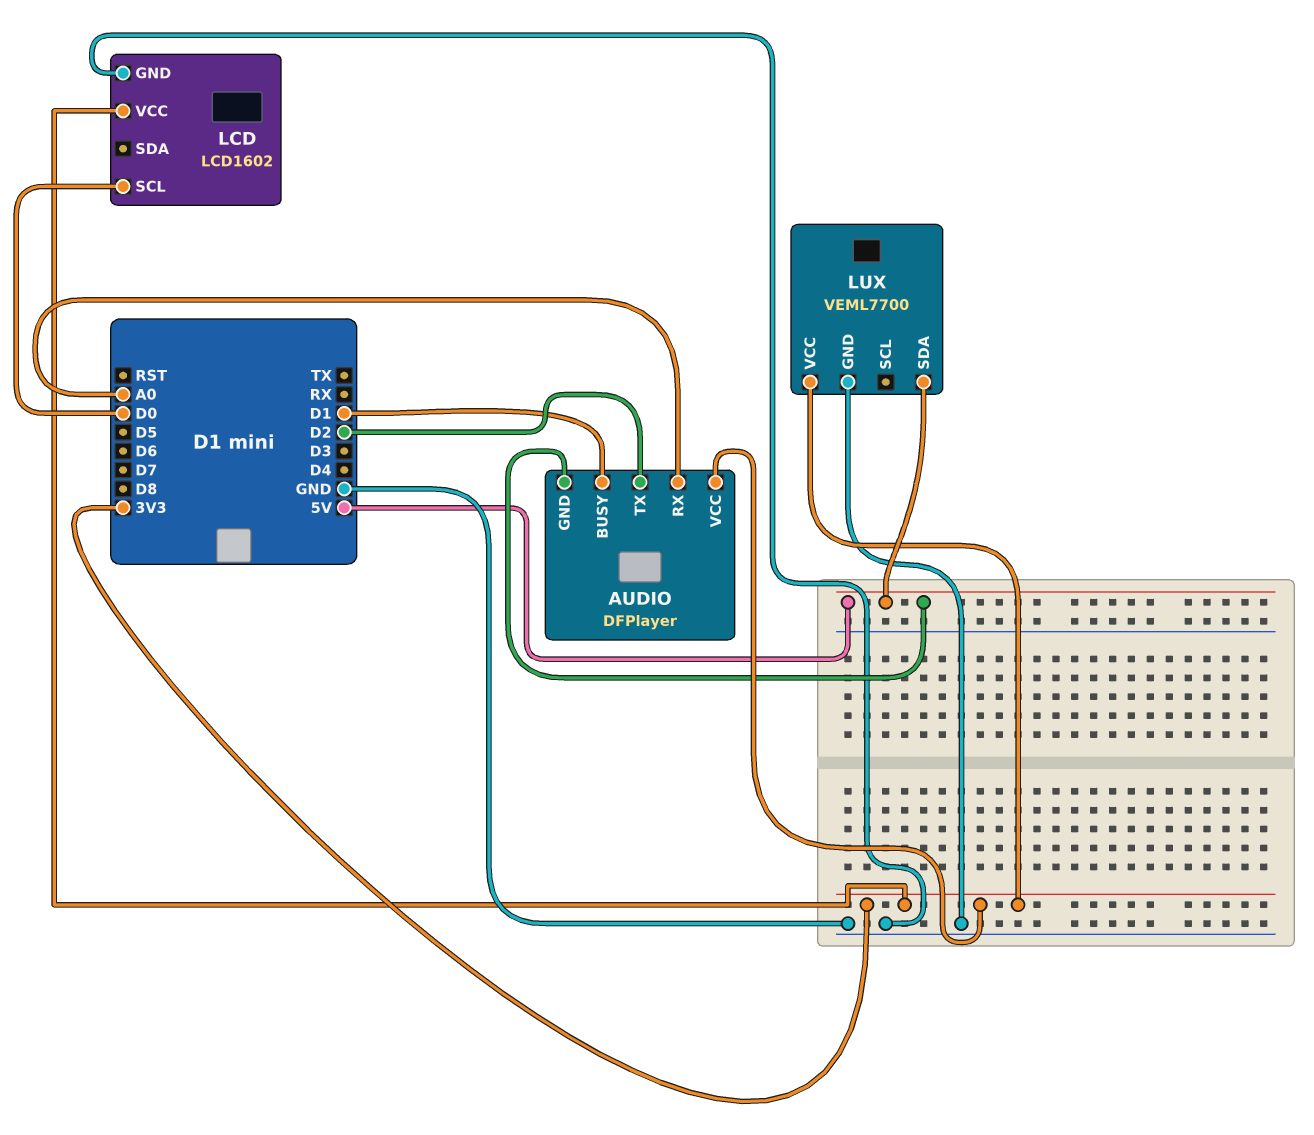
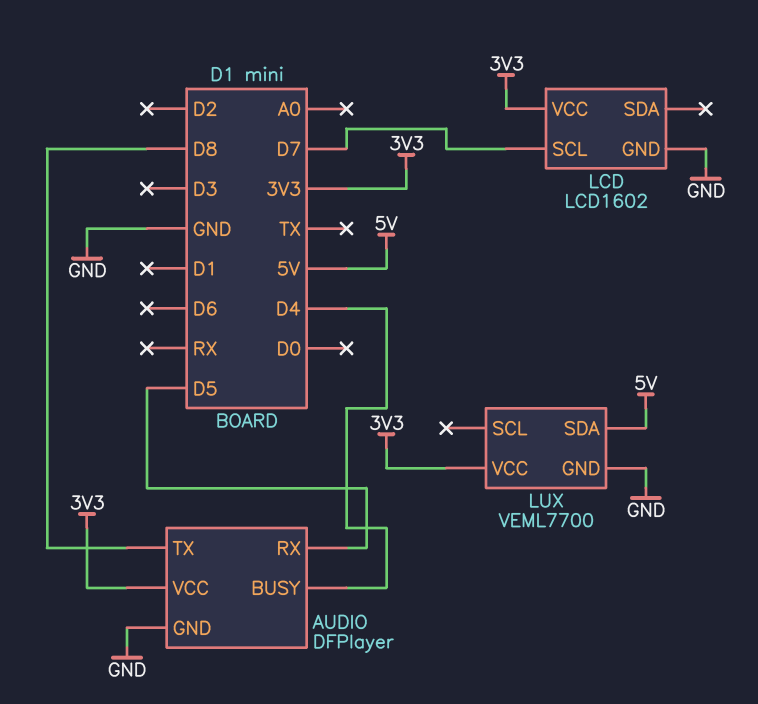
AUDIO pin BUSY: D1 -> D4
AUDIO pin GND: 5V -> GND
AUDIO pin RX: A0 -> D5
AUDIO pin TX: D2 -> D8
LCD pin SCL: D0 -> D7

